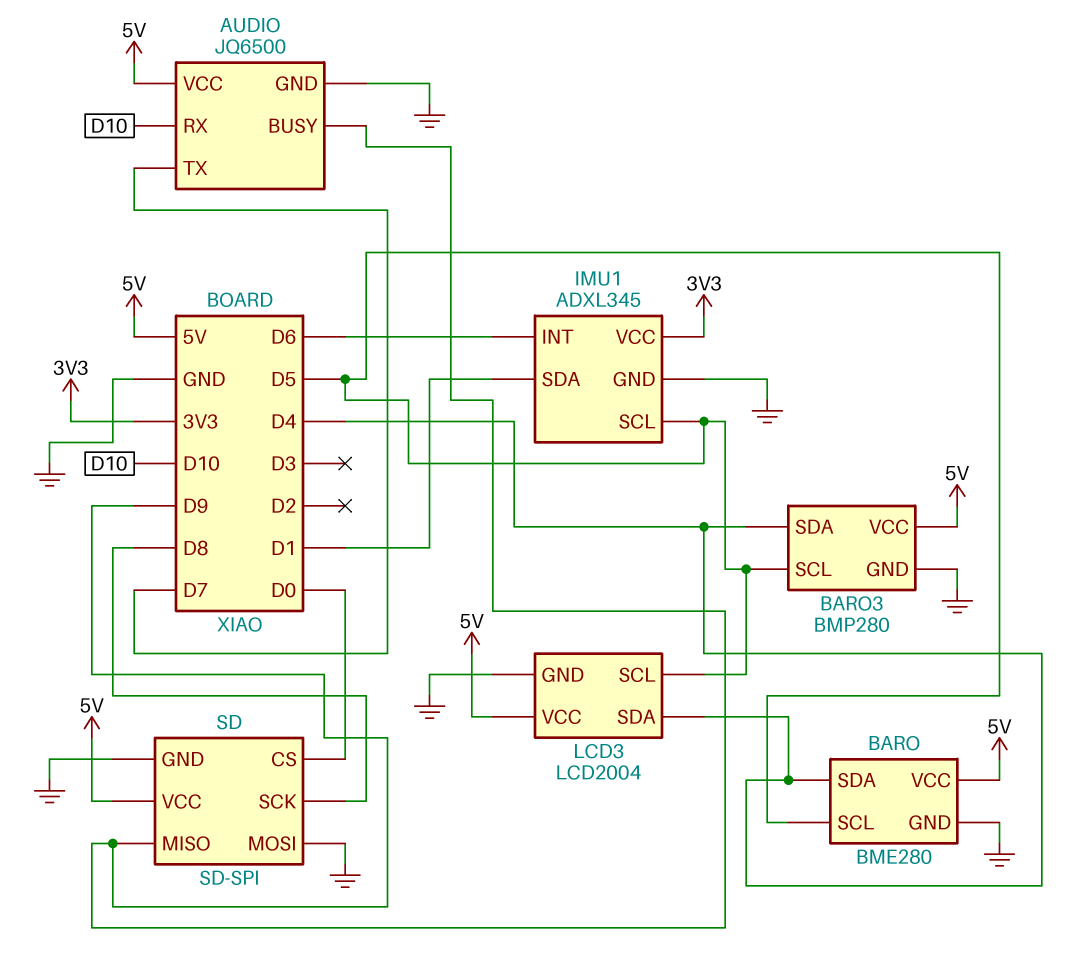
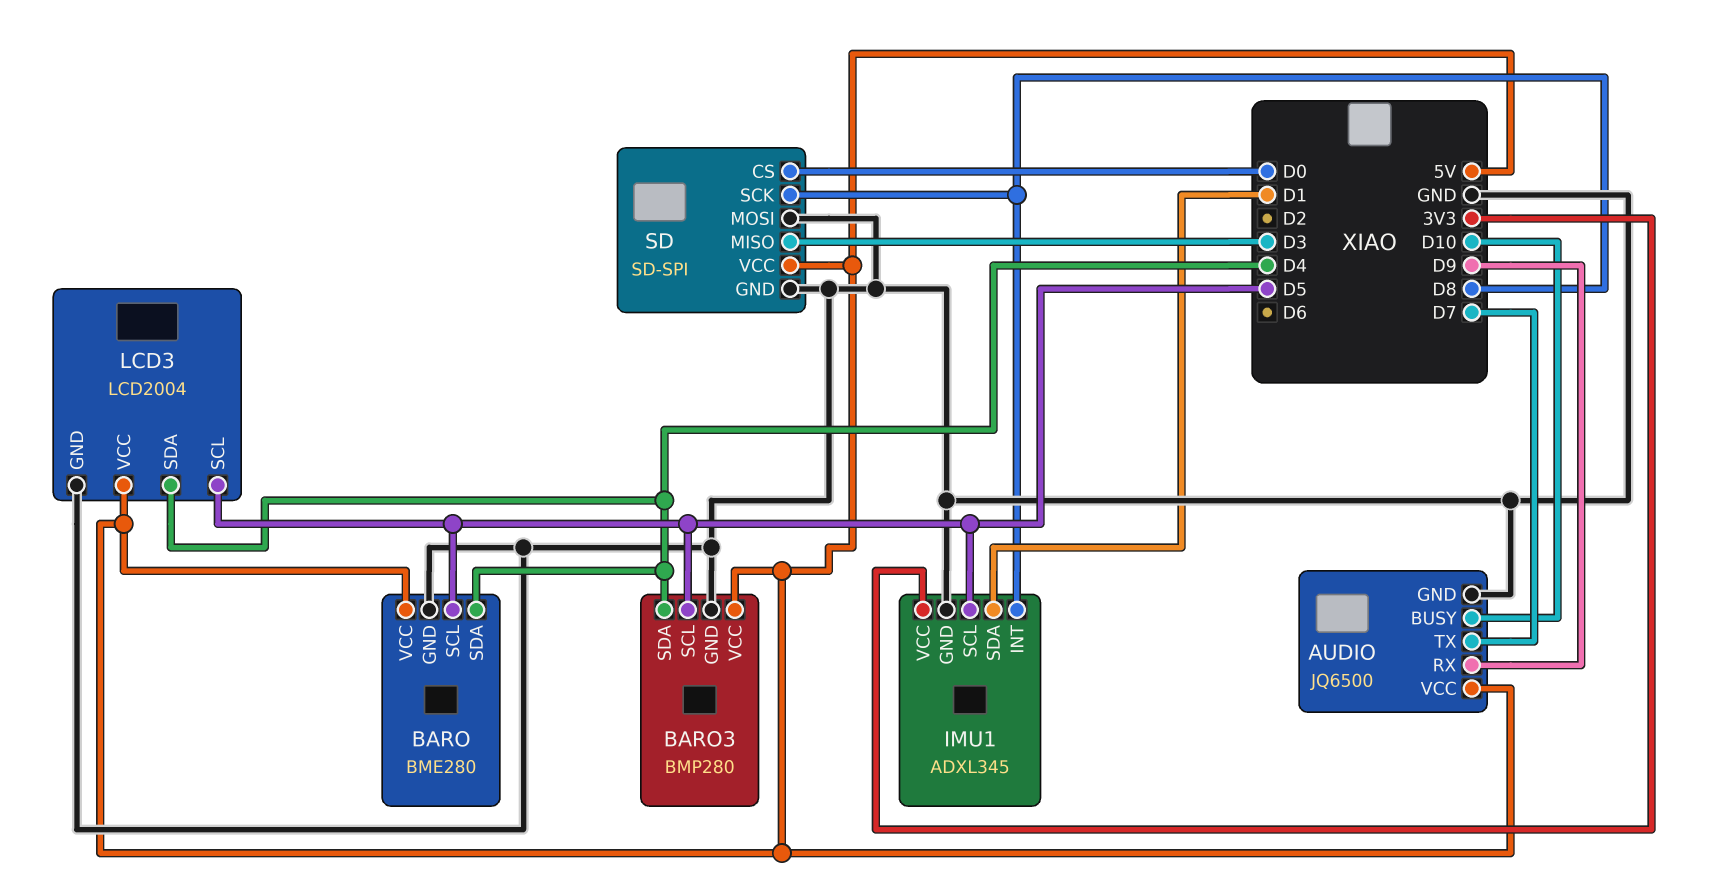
AUDIO pin BUSY: D9 -> D10
AUDIO pin RX: D10 -> D9
IMU1 pin INT: D6 -> D8
SD pin MISO: D9 -> D3

